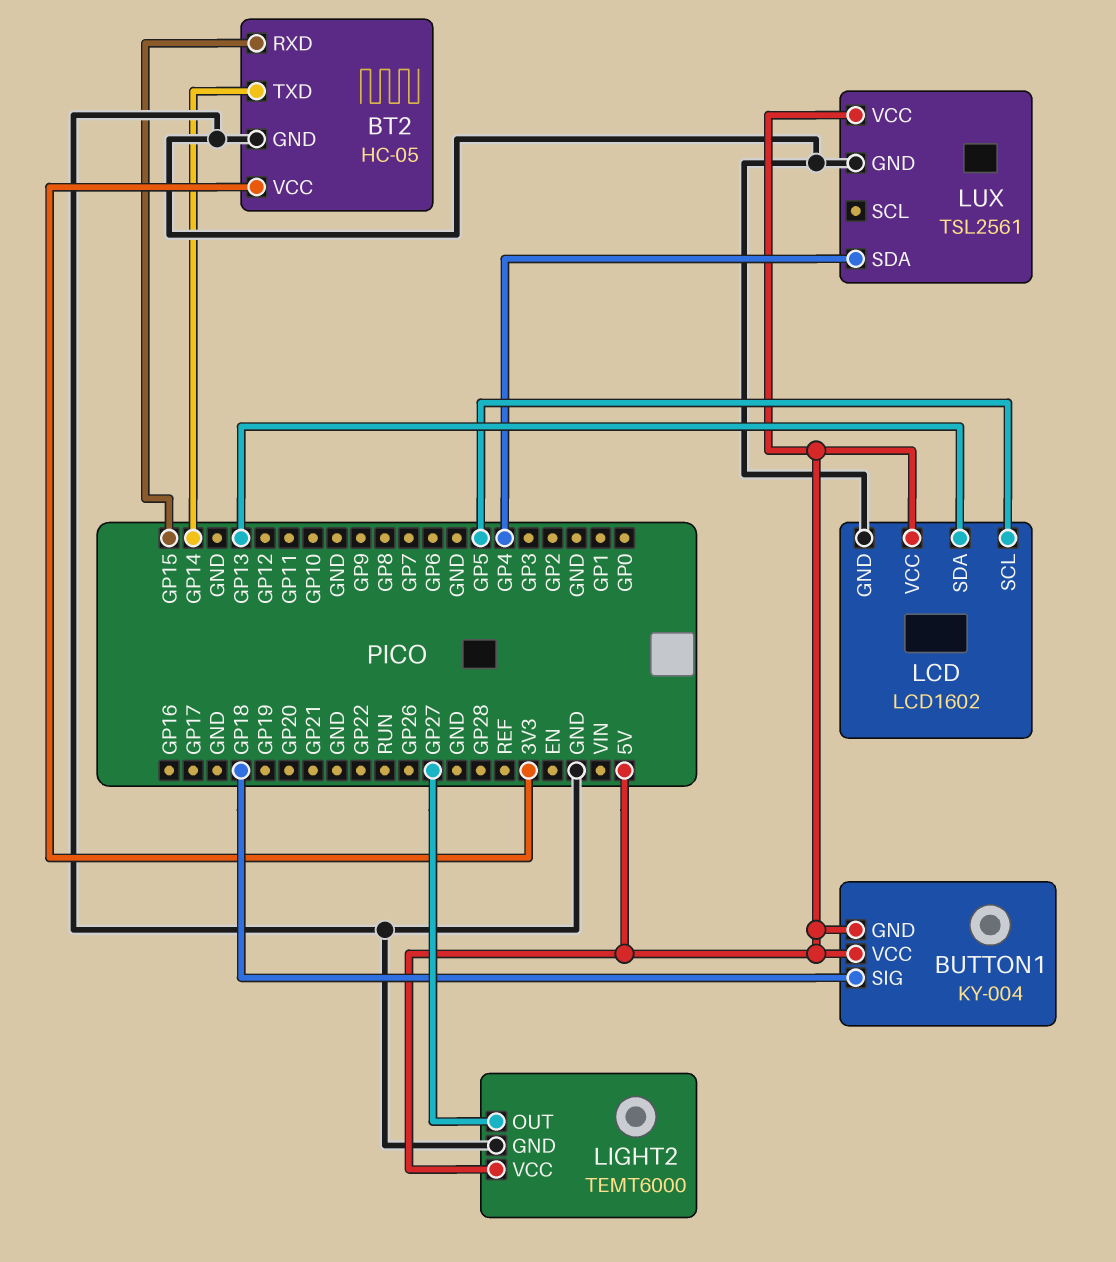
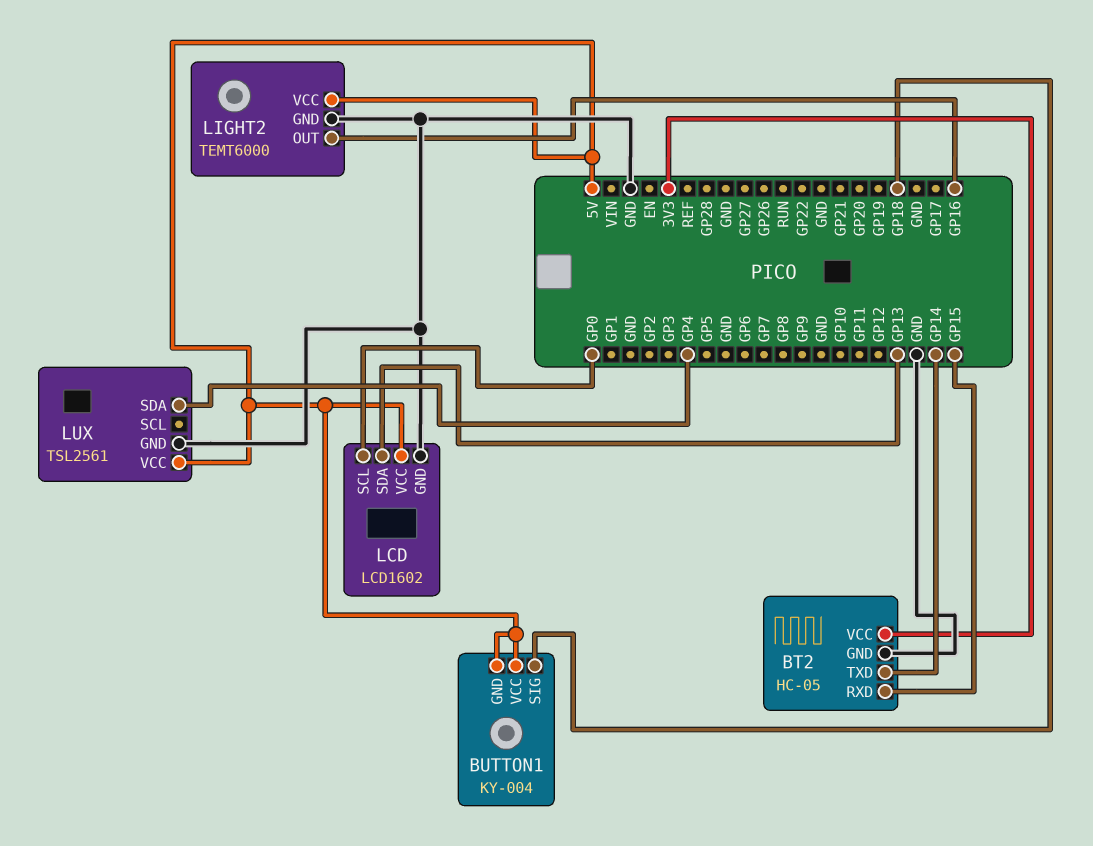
LCD pin SCL: GP5 -> GP0
LIGHT2 pin OUT: GP27 -> GP16

